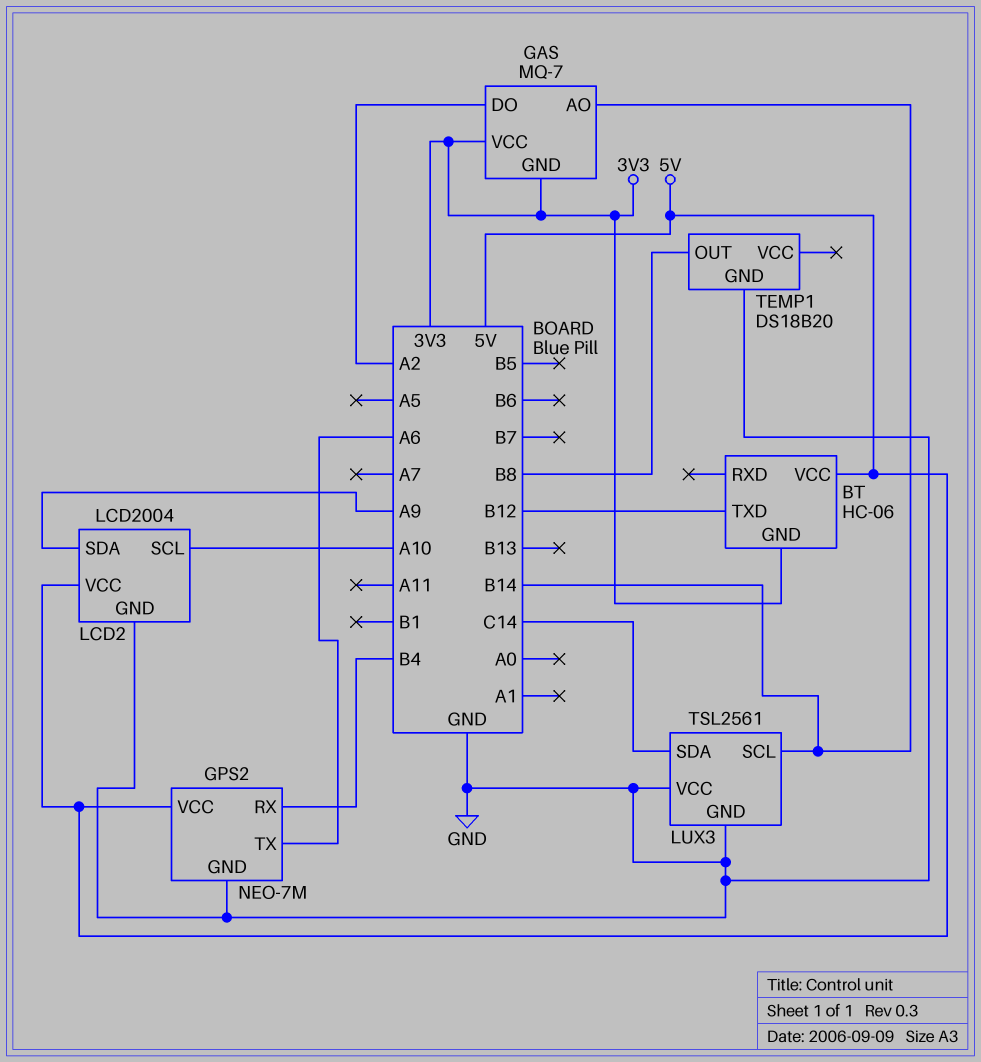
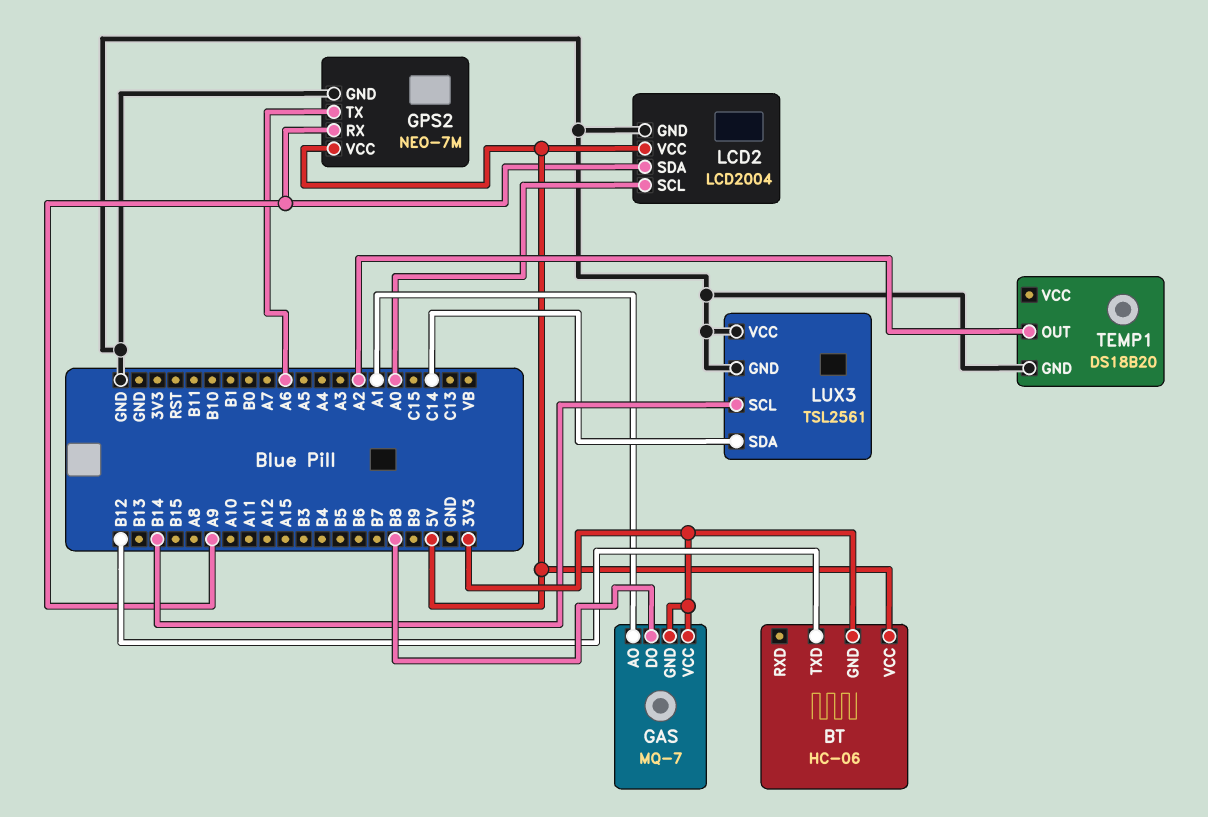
GAS pin AO: B14 -> A1
GAS pin DO: A2 -> B8
GPS2 pin RX: B4 -> A9
LCD2 pin SCL: A10 -> A0
TEMP1 pin OUT: B8 -> A2

